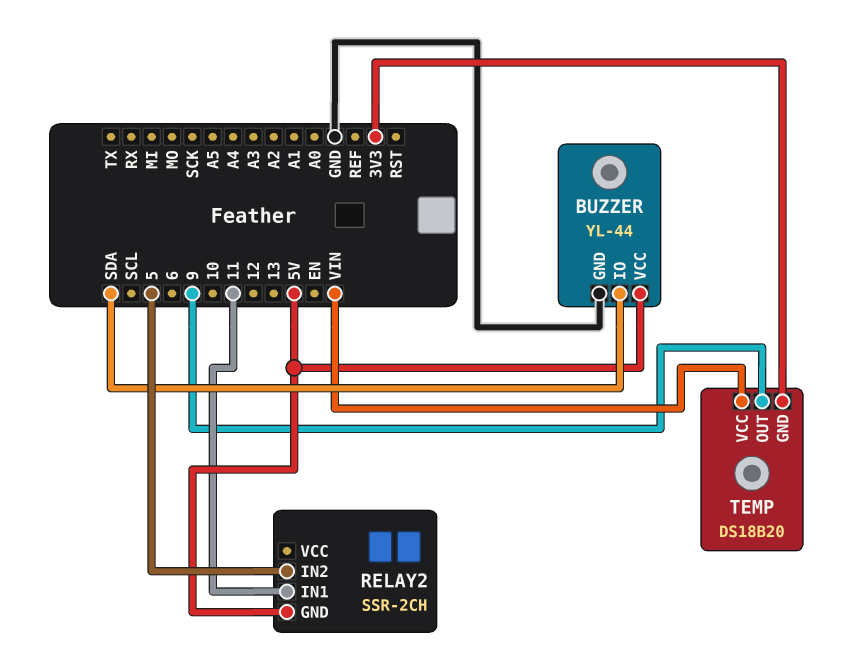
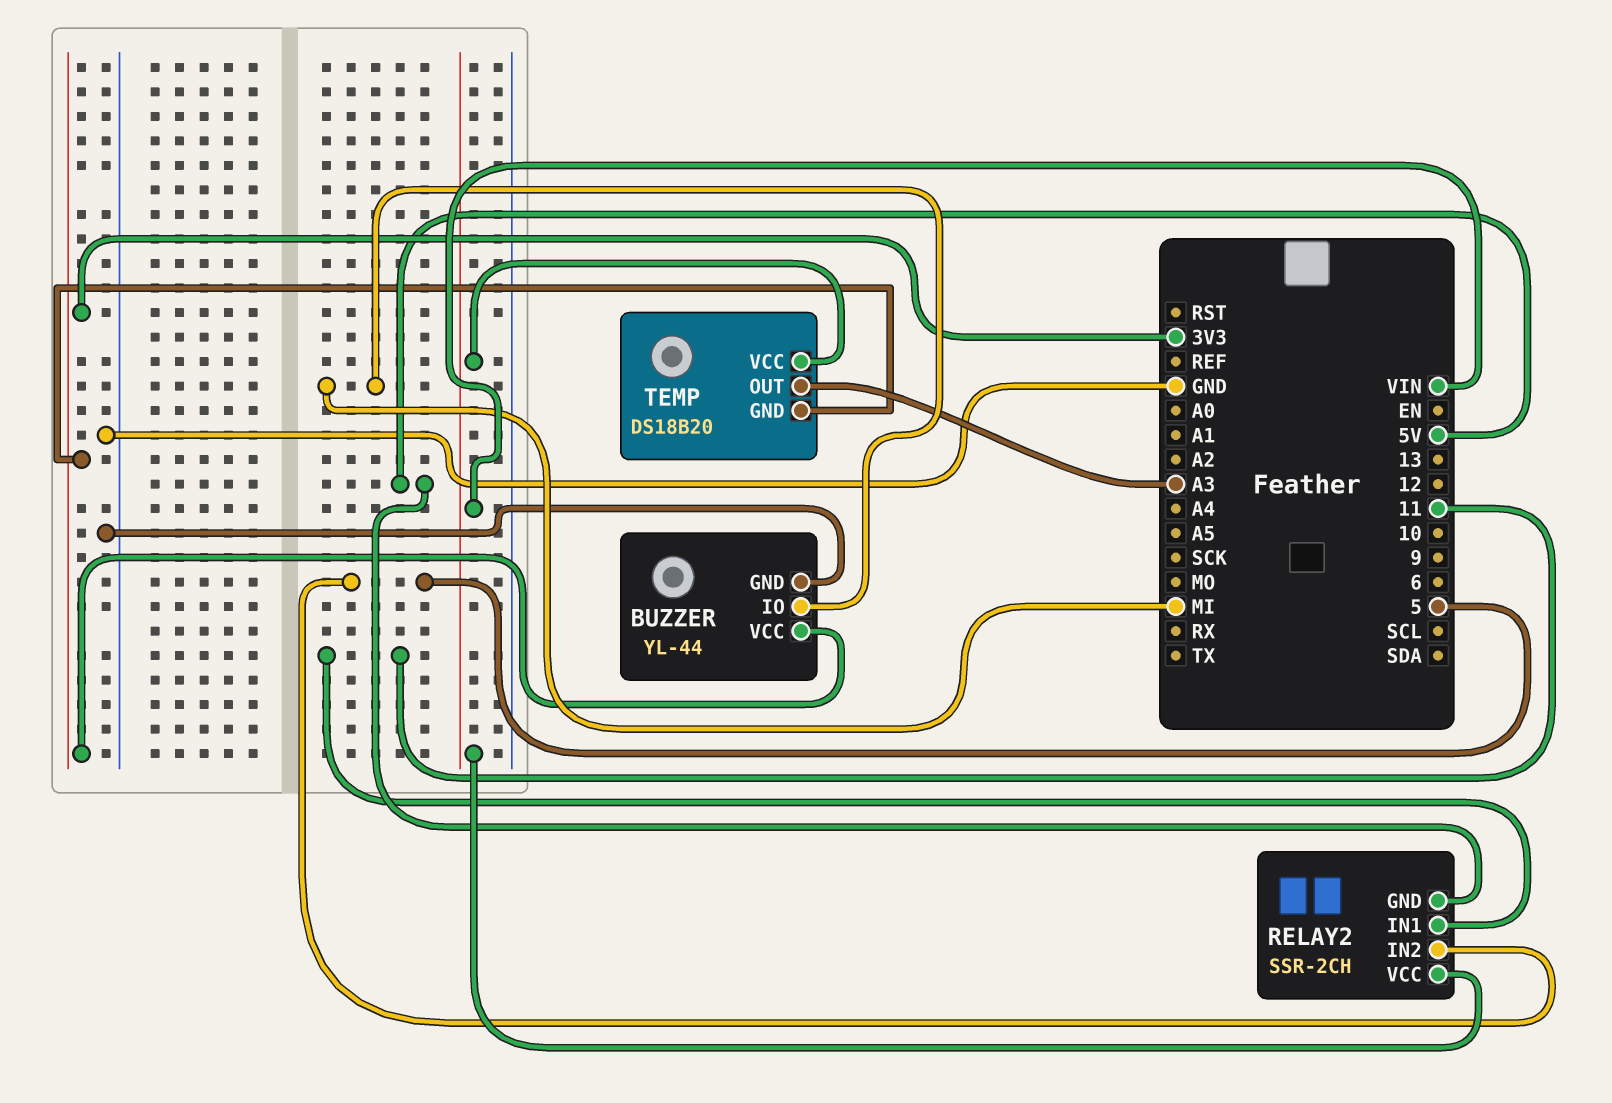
BUZZER pin IO: SDA -> MI
BUZZER pin VCC: 5V -> 3V3
RELAY2 pin VCC: none -> VIN
TEMP pin OUT: 9 -> A3

